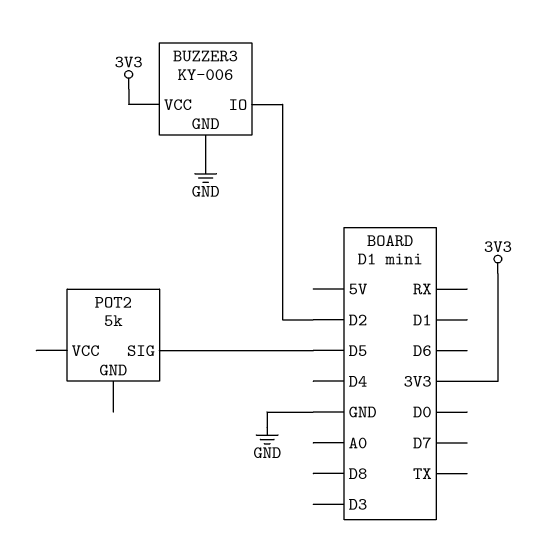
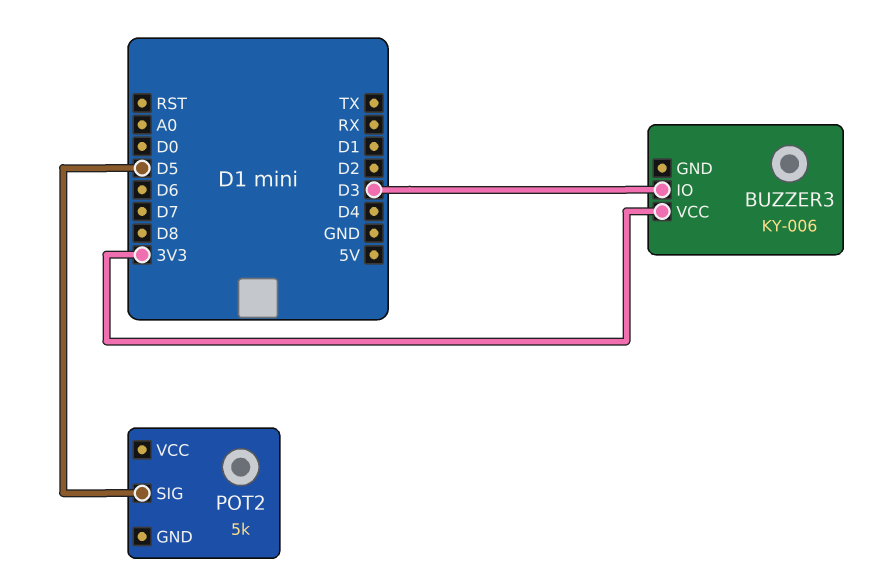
BUZZER3 pin GND: GND -> none
BUZZER3 pin IO: D2 -> D3

